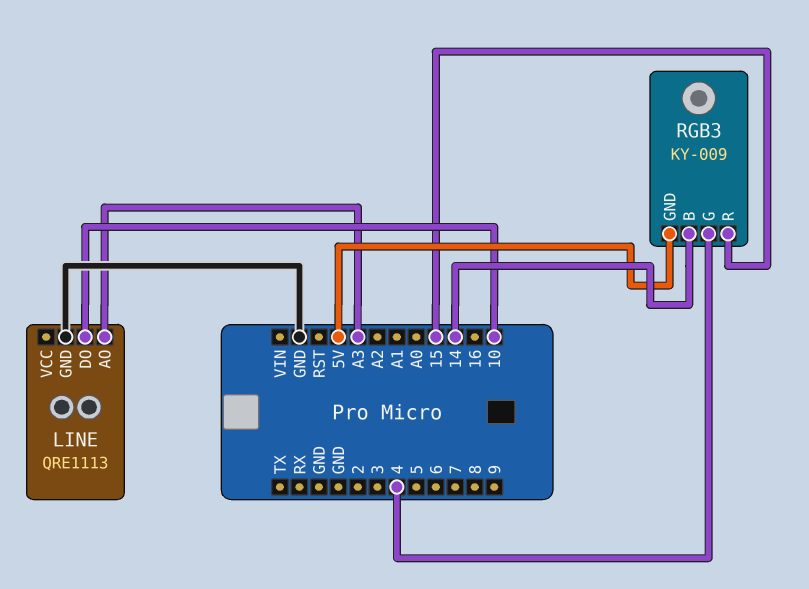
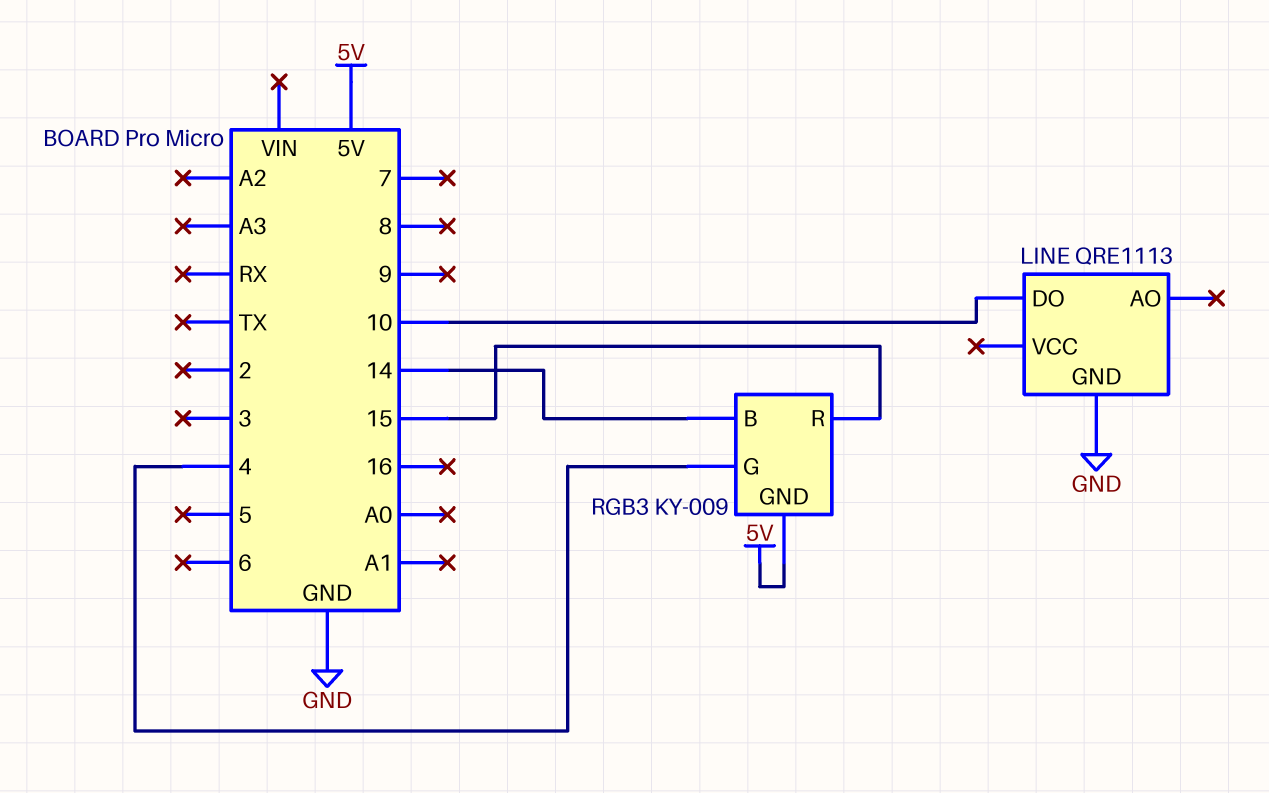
LINE pin AO: A3 -> none

